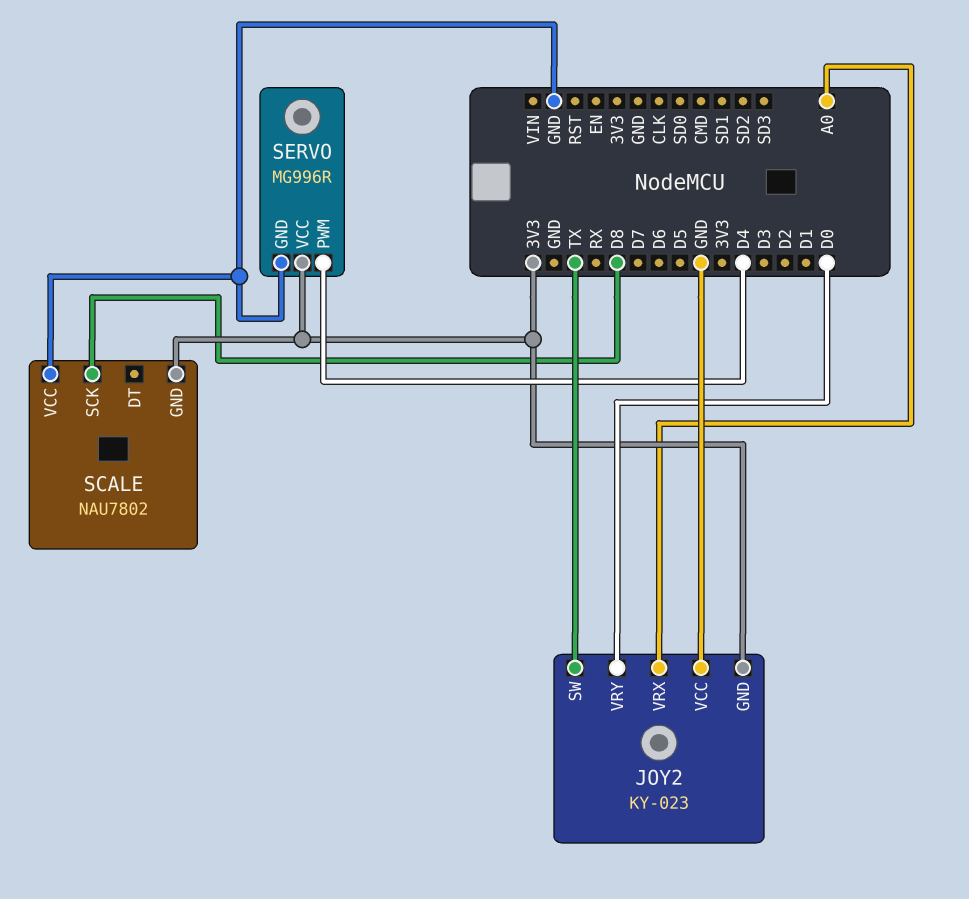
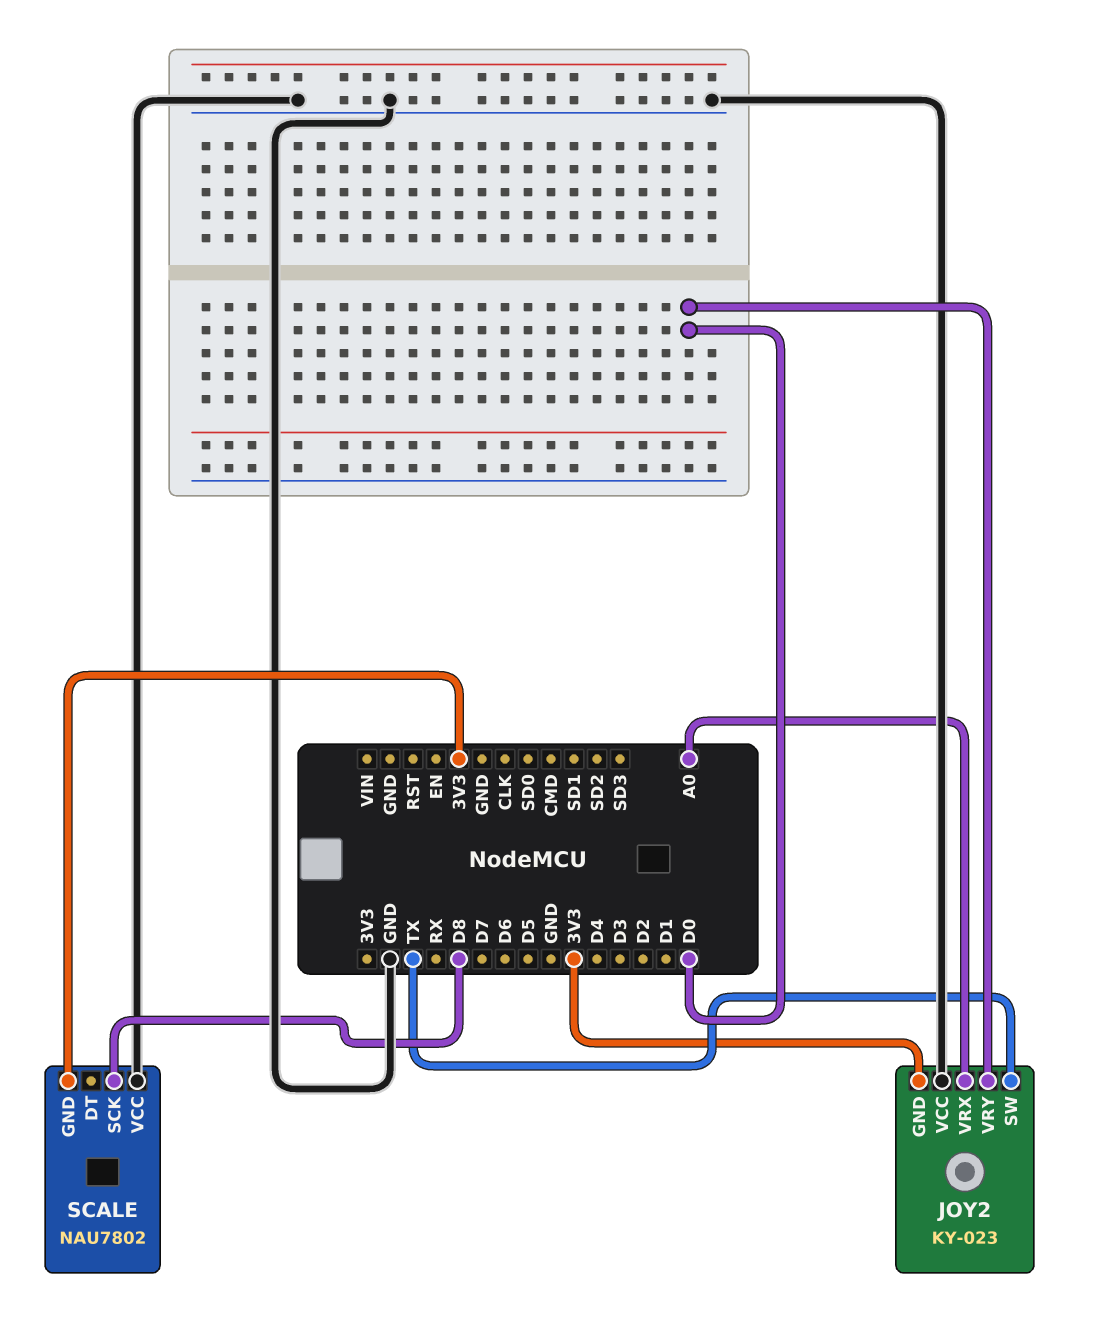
SERVO: MG996R -> none
SERVO pin GND: GND -> none
SERVO pin PWM: D4 -> none
SERVO pin VCC: 3V3 -> none

